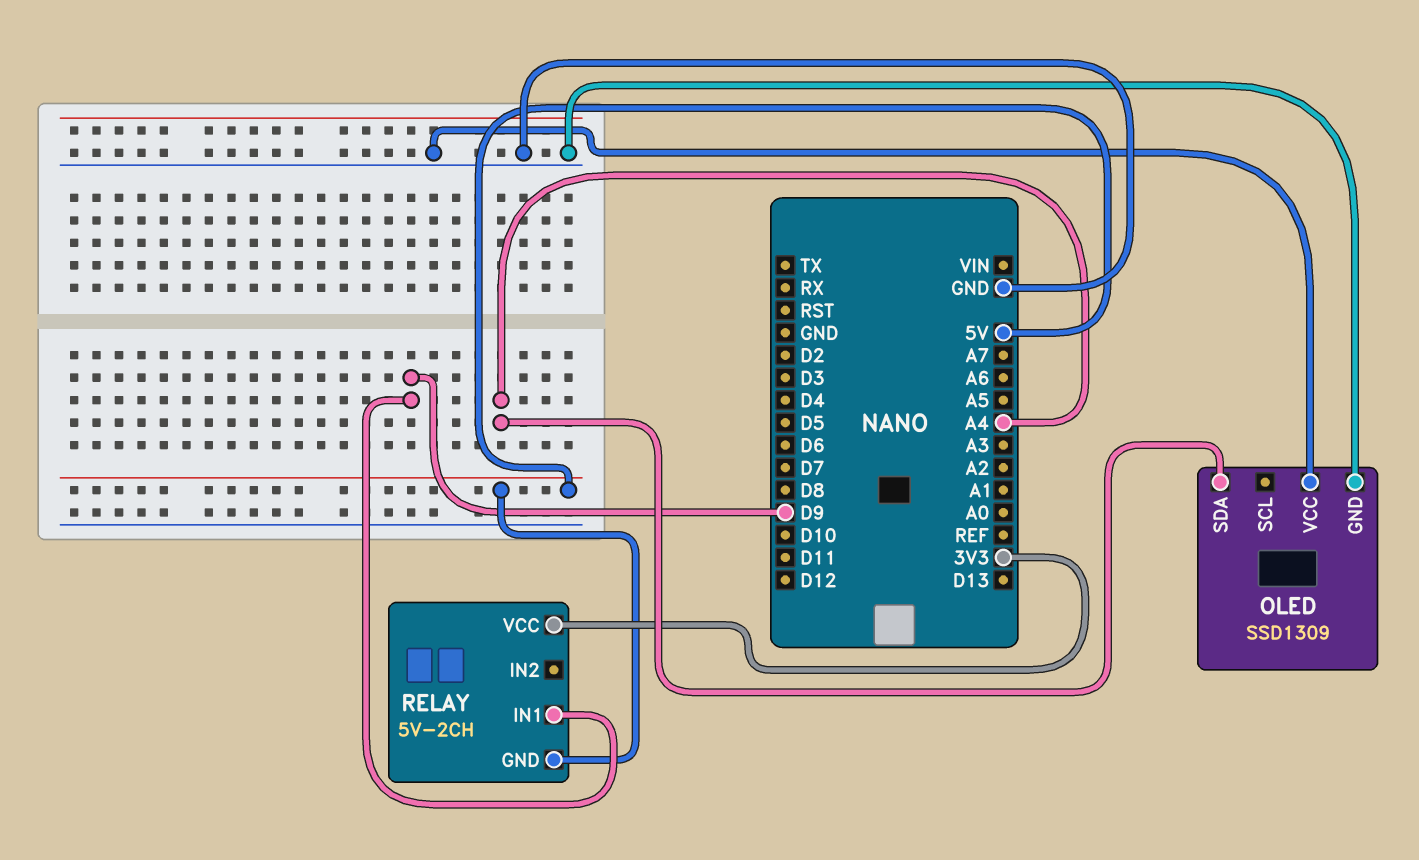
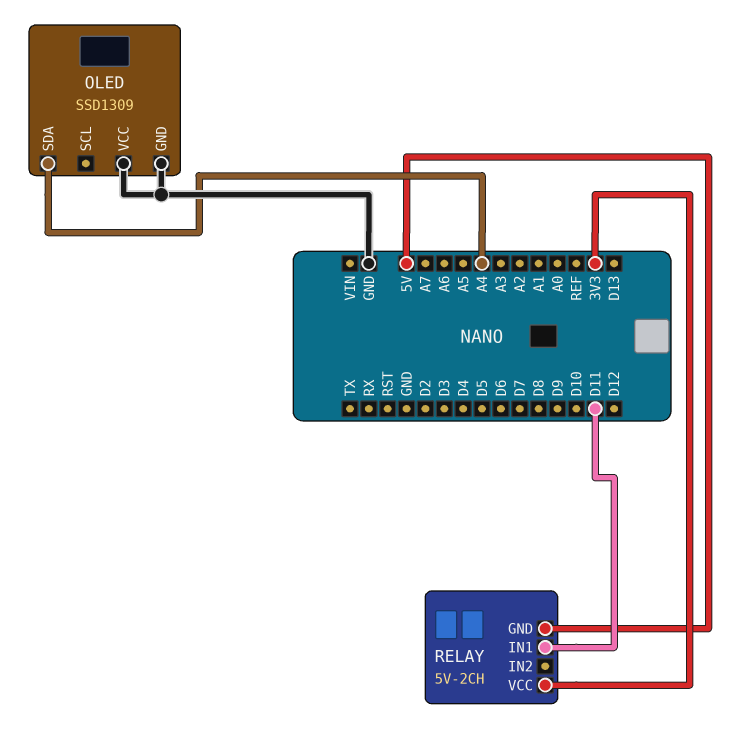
RELAY pin IN1: D9 -> D11

